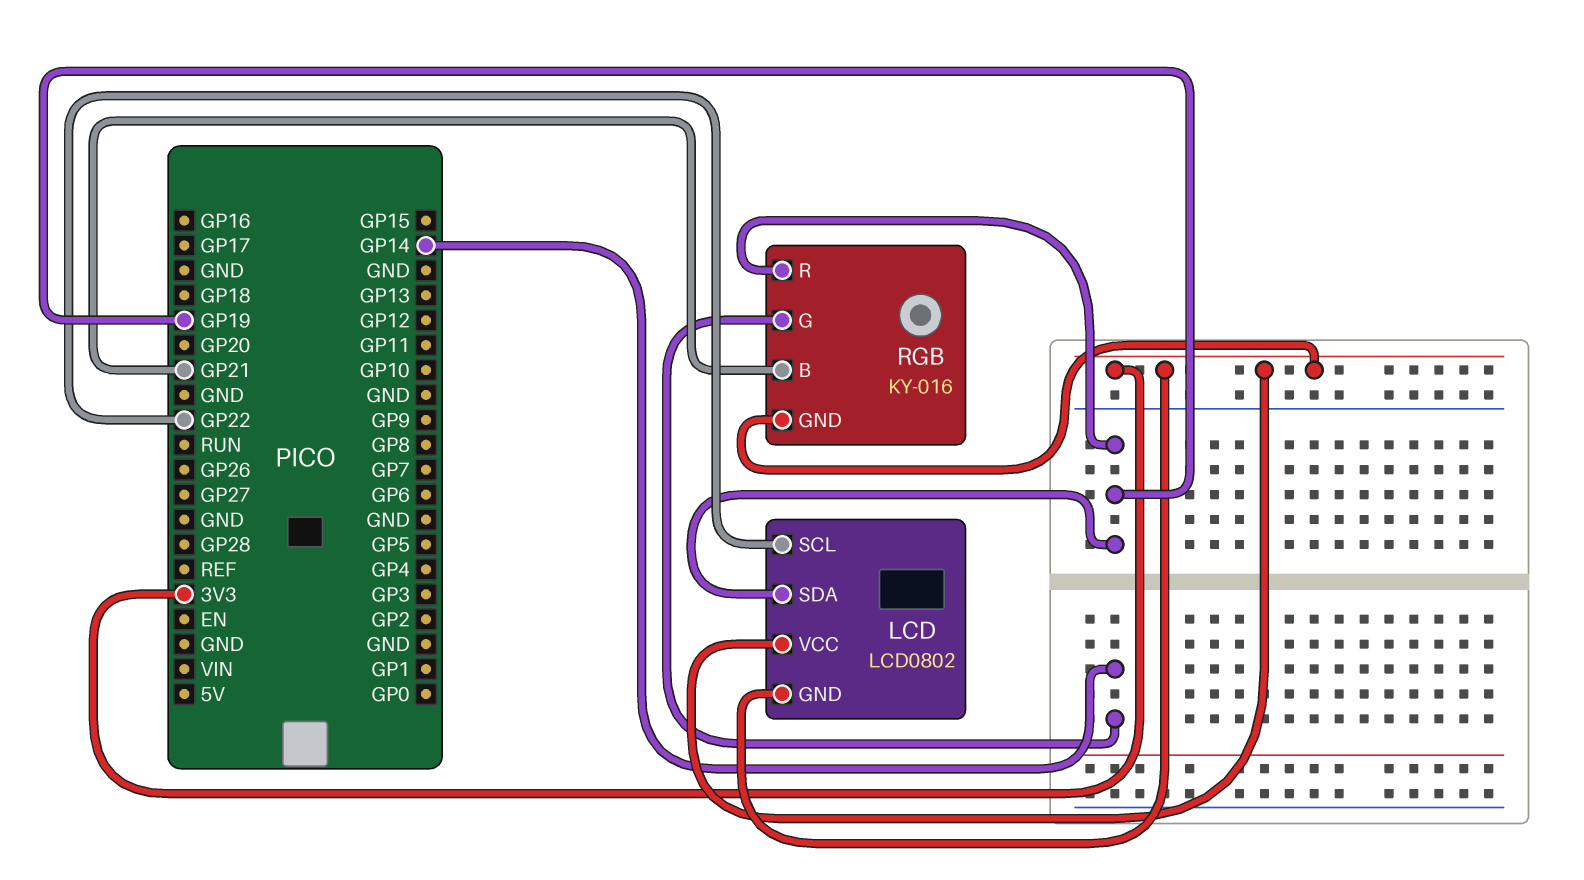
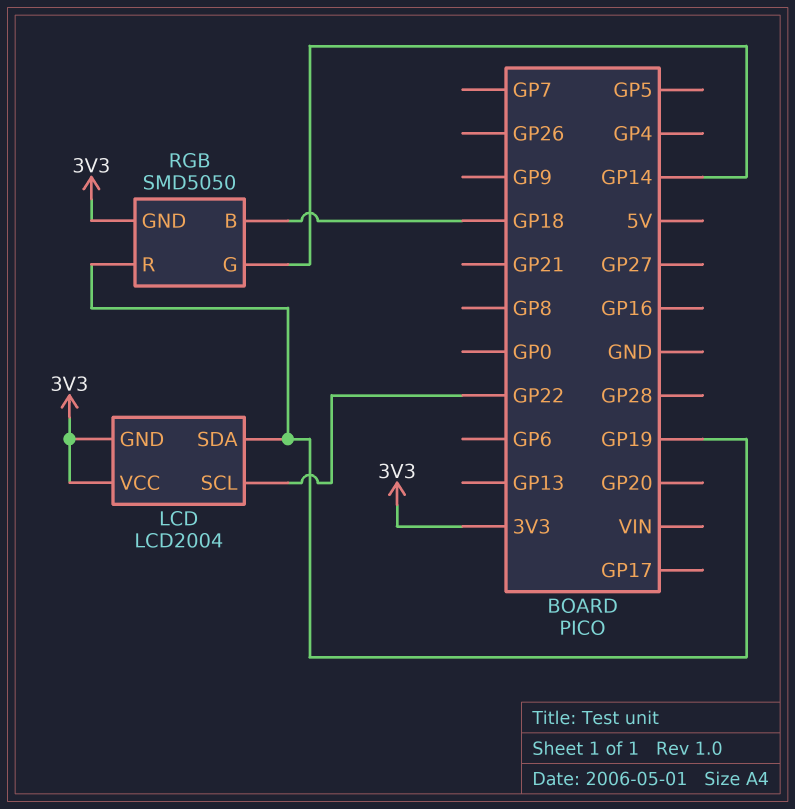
LCD: LCD0802 -> LCD2004
RGB: KY-016 -> SMD5050
RGB pin B: GP21 -> GP18

